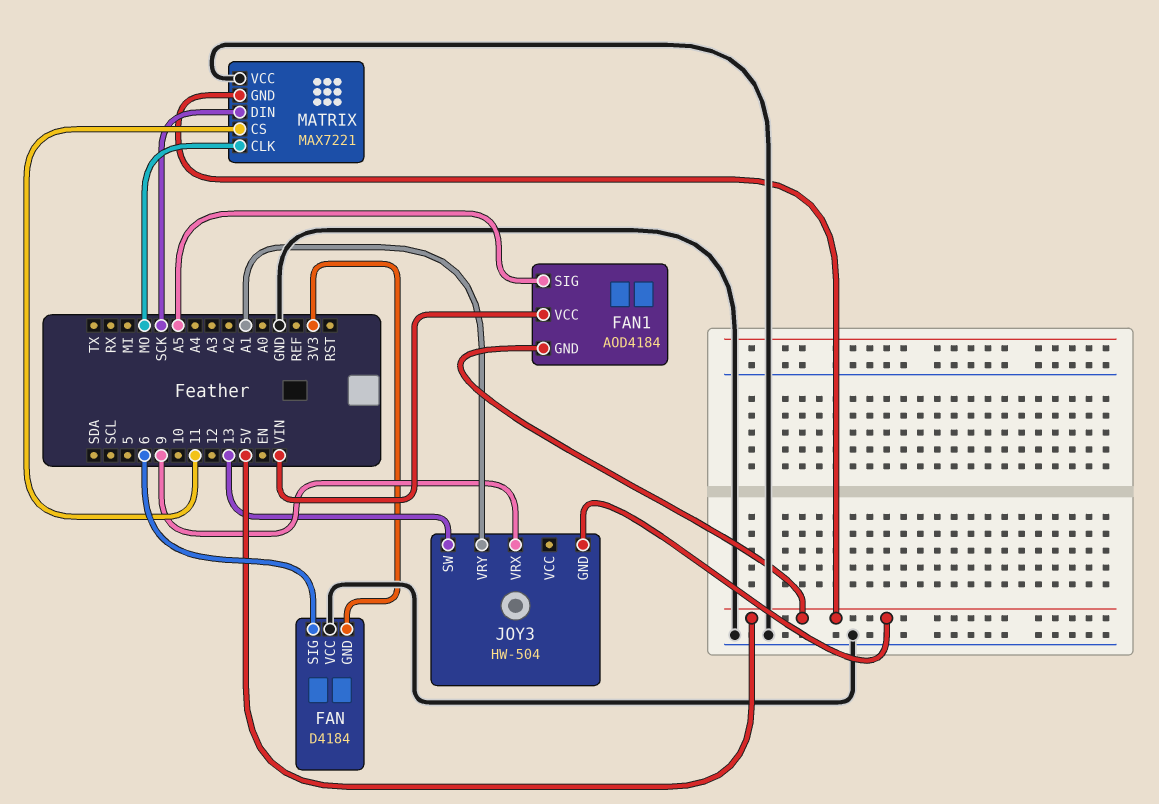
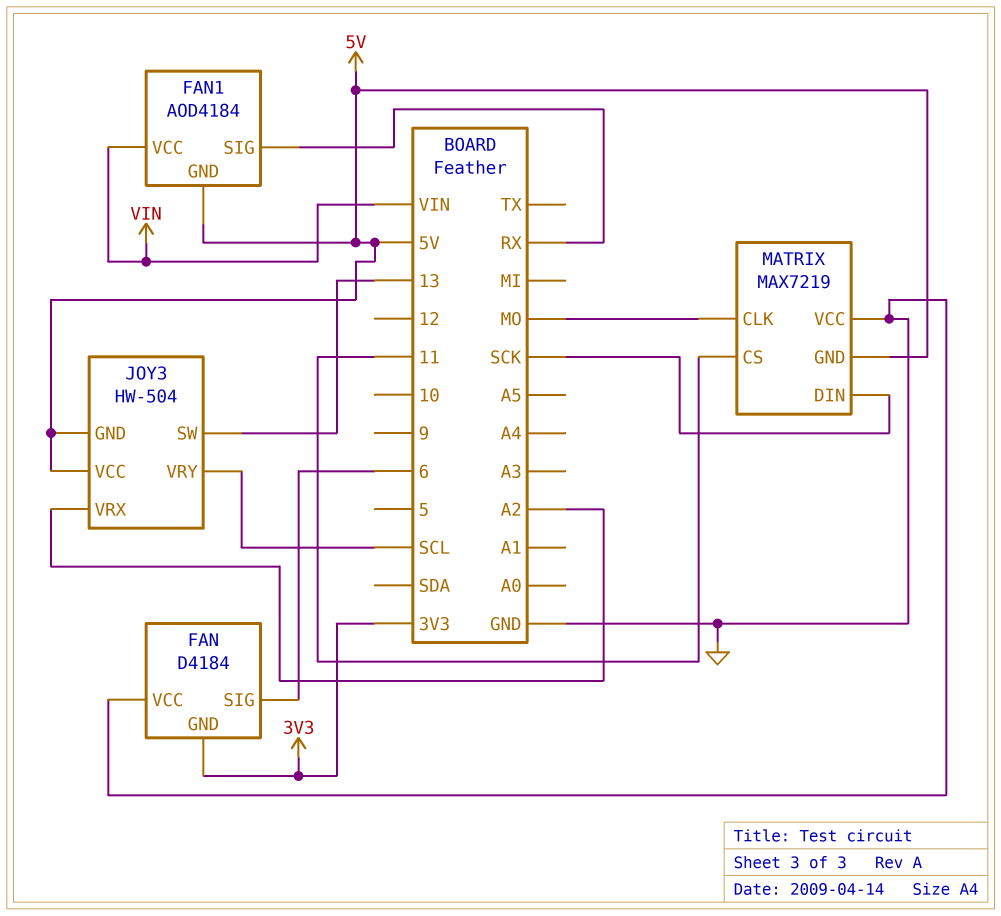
FAN1 pin SIG: A5 -> RX
JOY3 pin VCC: none -> 5V
JOY3 pin VRX: 9 -> A2
JOY3 pin VRY: A1 -> SCL
MATRIX: MAX7221 -> MAX7219

